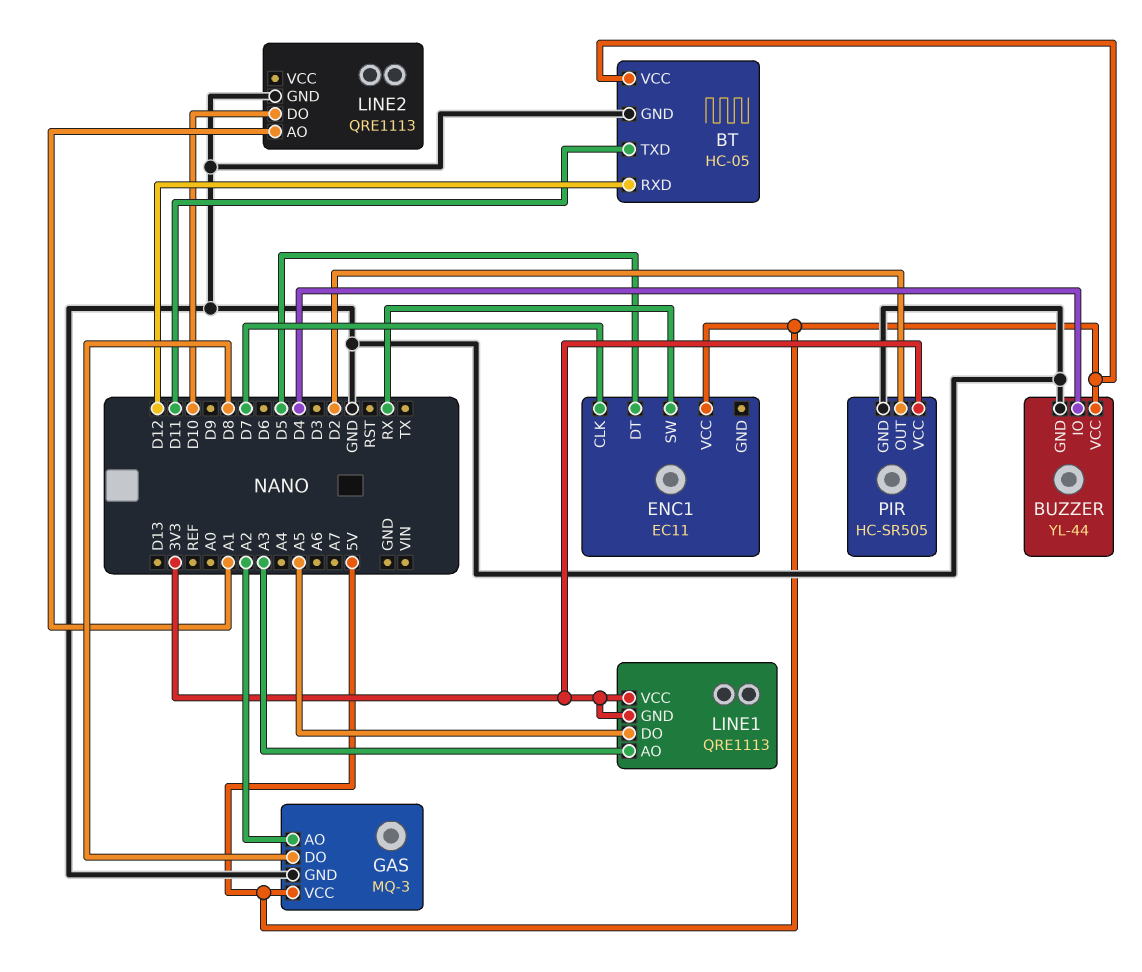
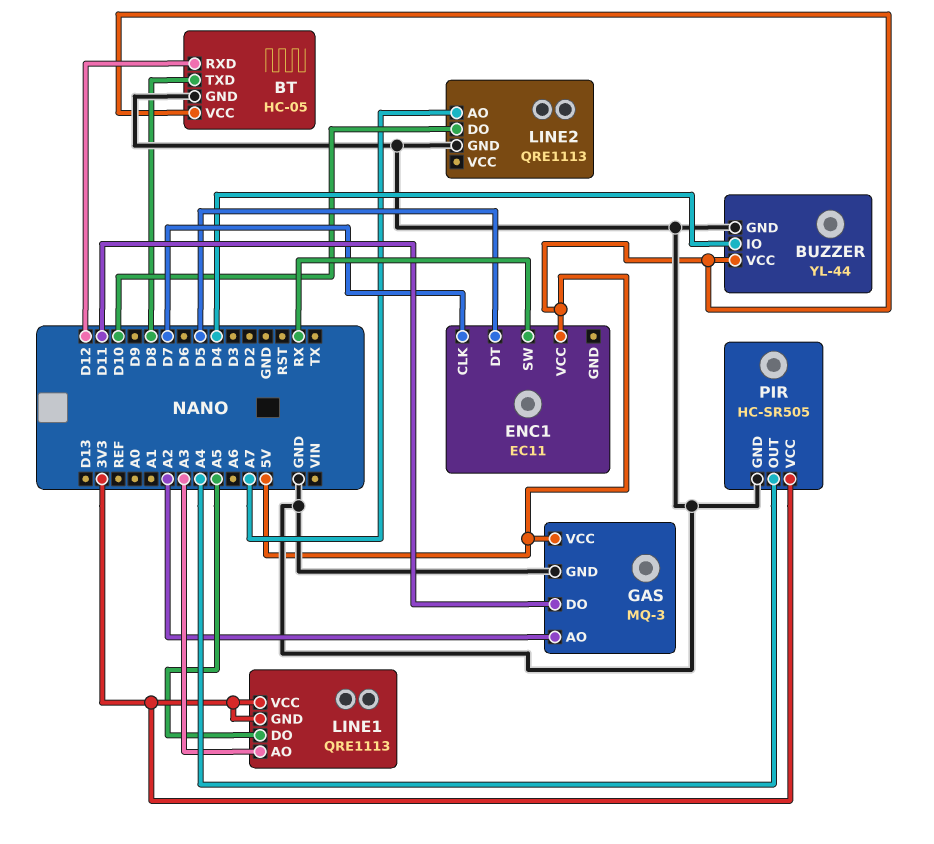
BT pin TXD: D11 -> D8
GAS pin DO: D8 -> D11
LINE2 pin AO: A1 -> A7
PIR pin OUT: D2 -> A4

